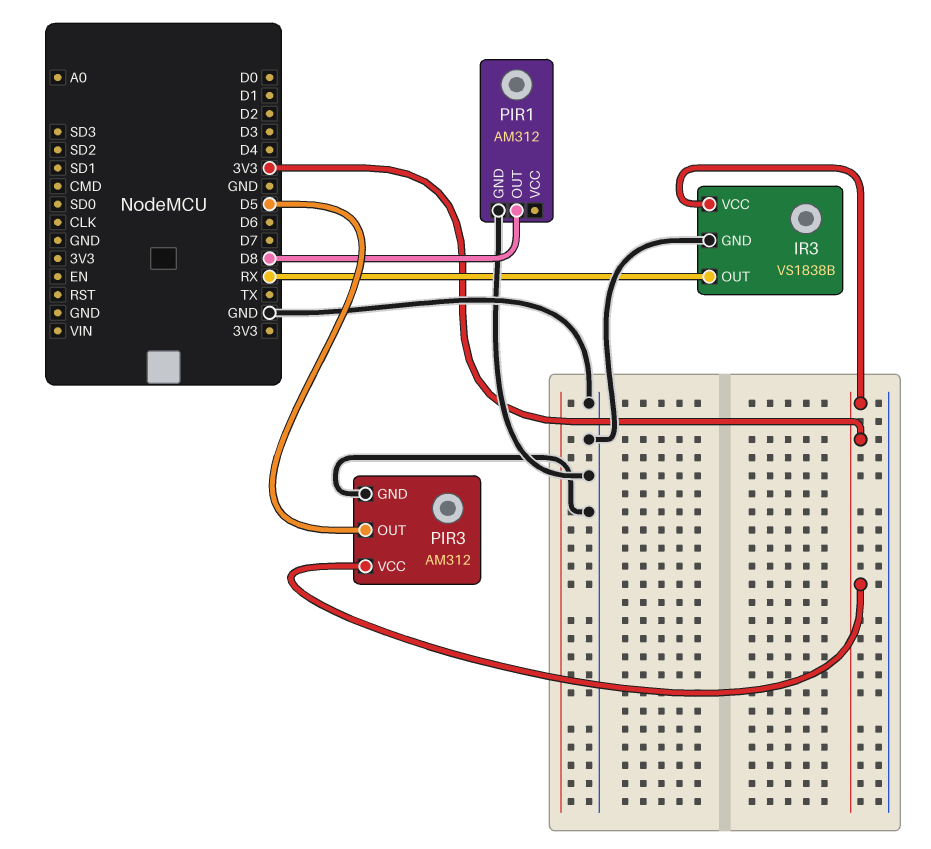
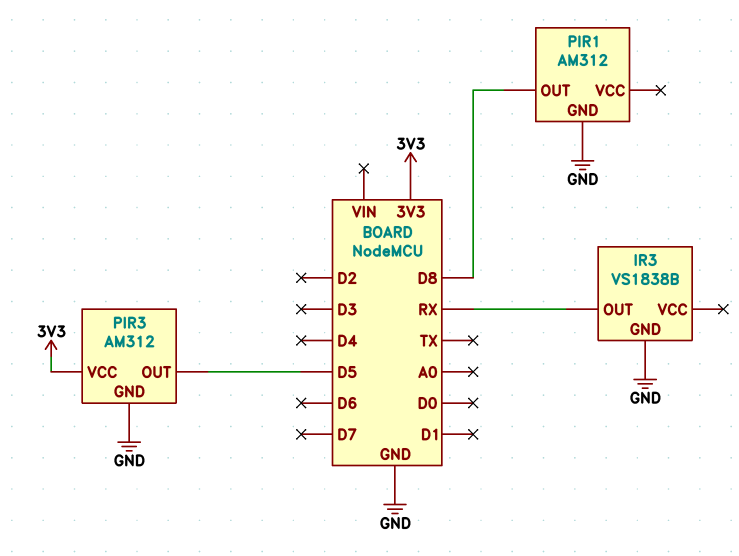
IR3 pin VCC: 3V3 -> none

